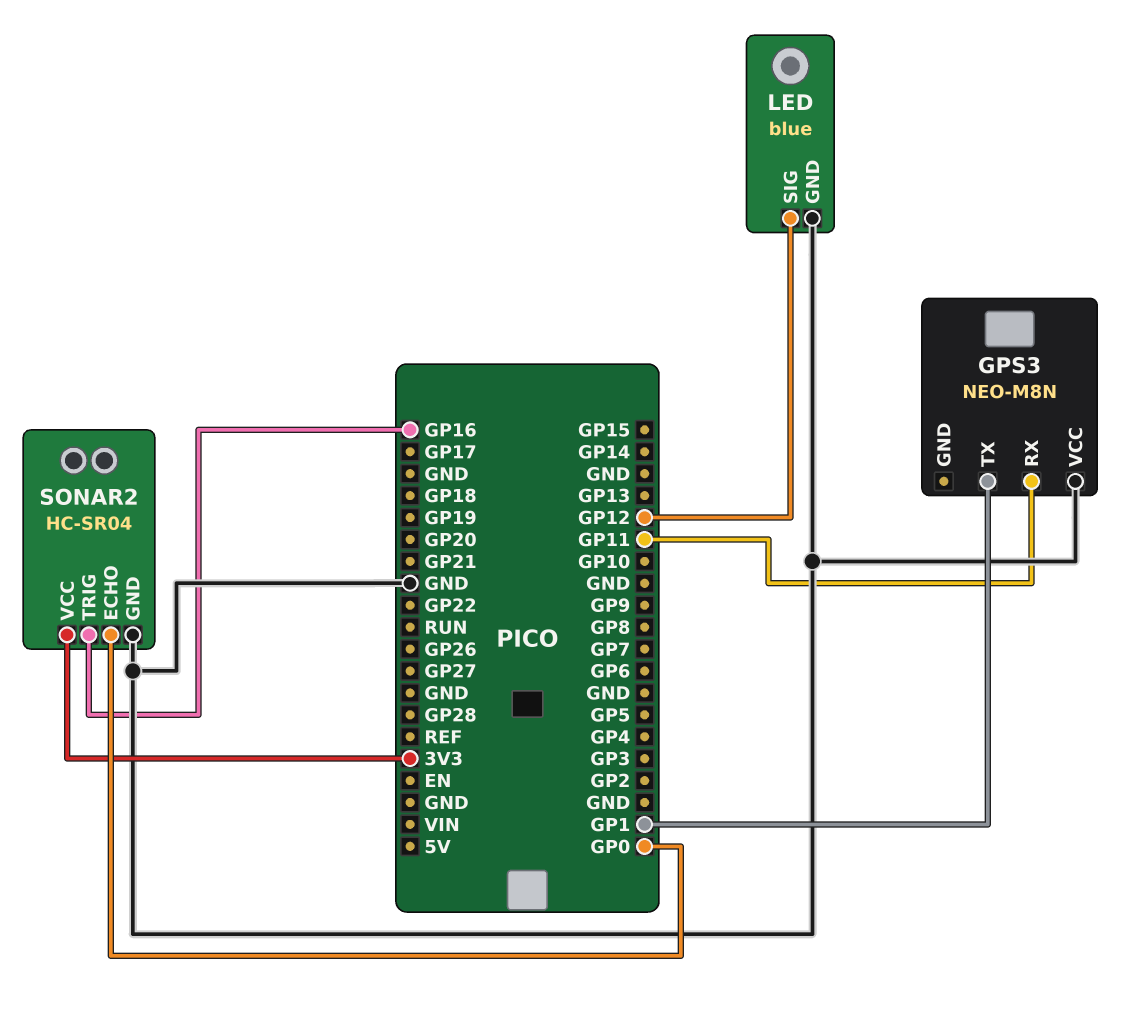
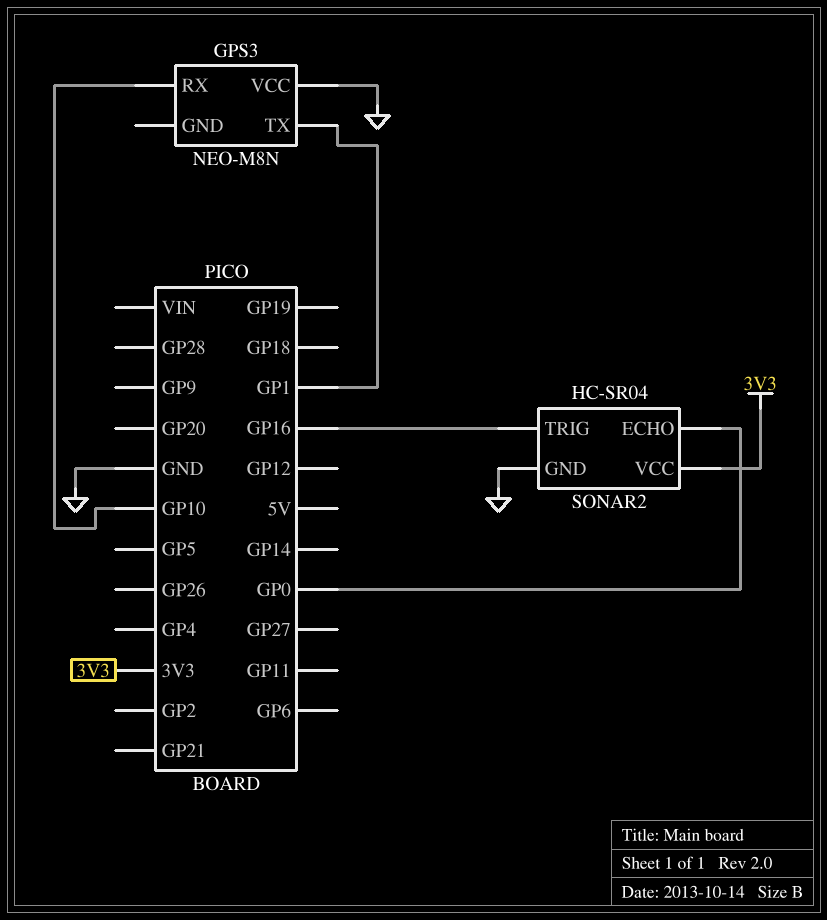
GPS3 pin RX: GP11 -> GP10
LED: blue -> none
LED pin GND: GND -> none
LED pin SIG: GP12 -> none

